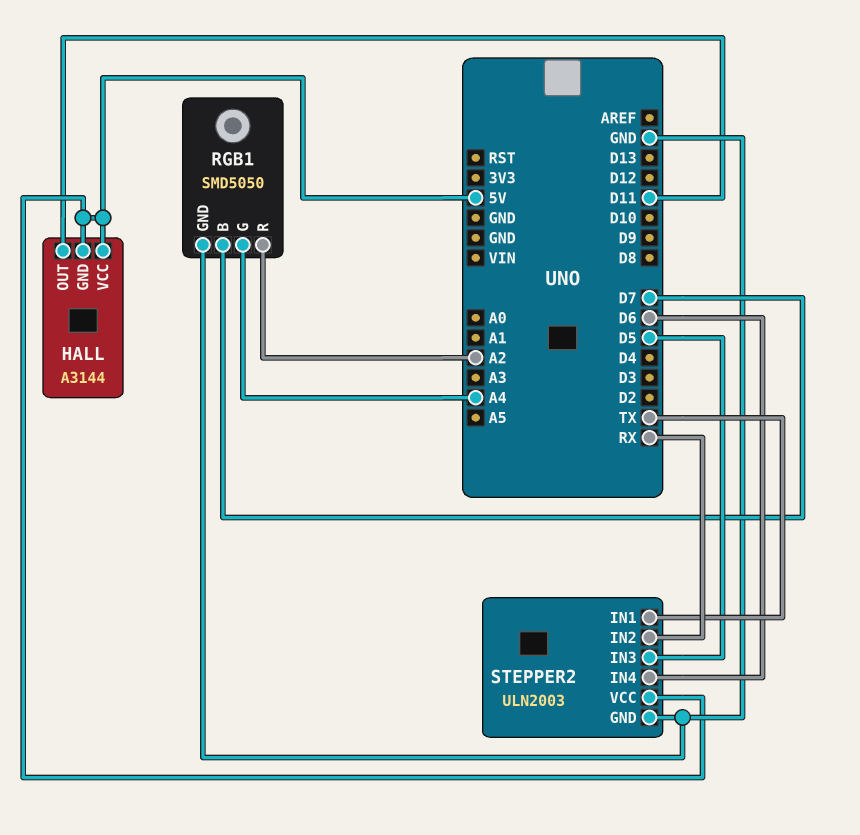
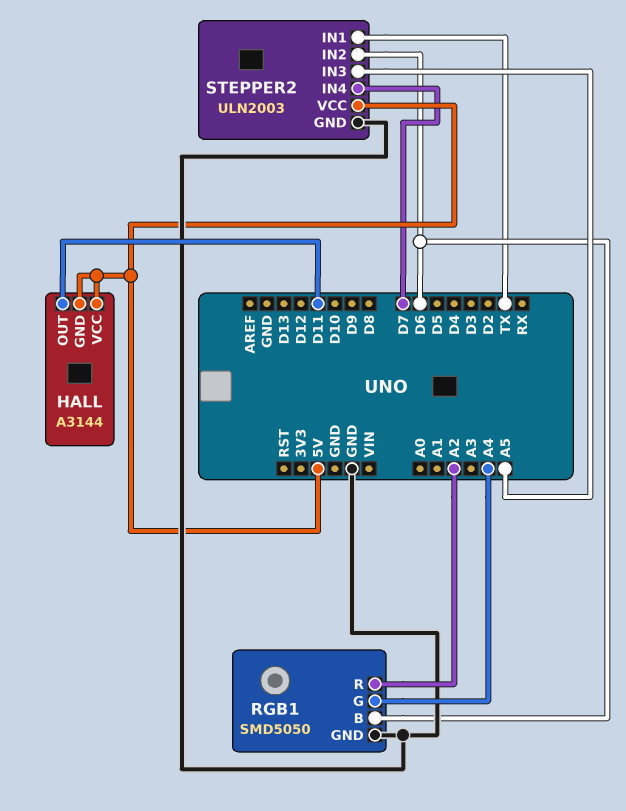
RGB1 pin B: D7 -> D6
STEPPER2 pin IN2: RX -> D6
STEPPER2 pin IN3: D5 -> A5
STEPPER2 pin IN4: D6 -> D7

